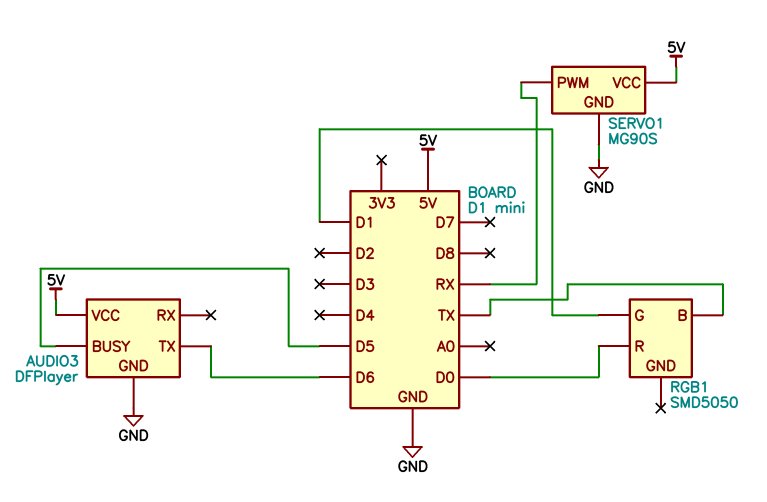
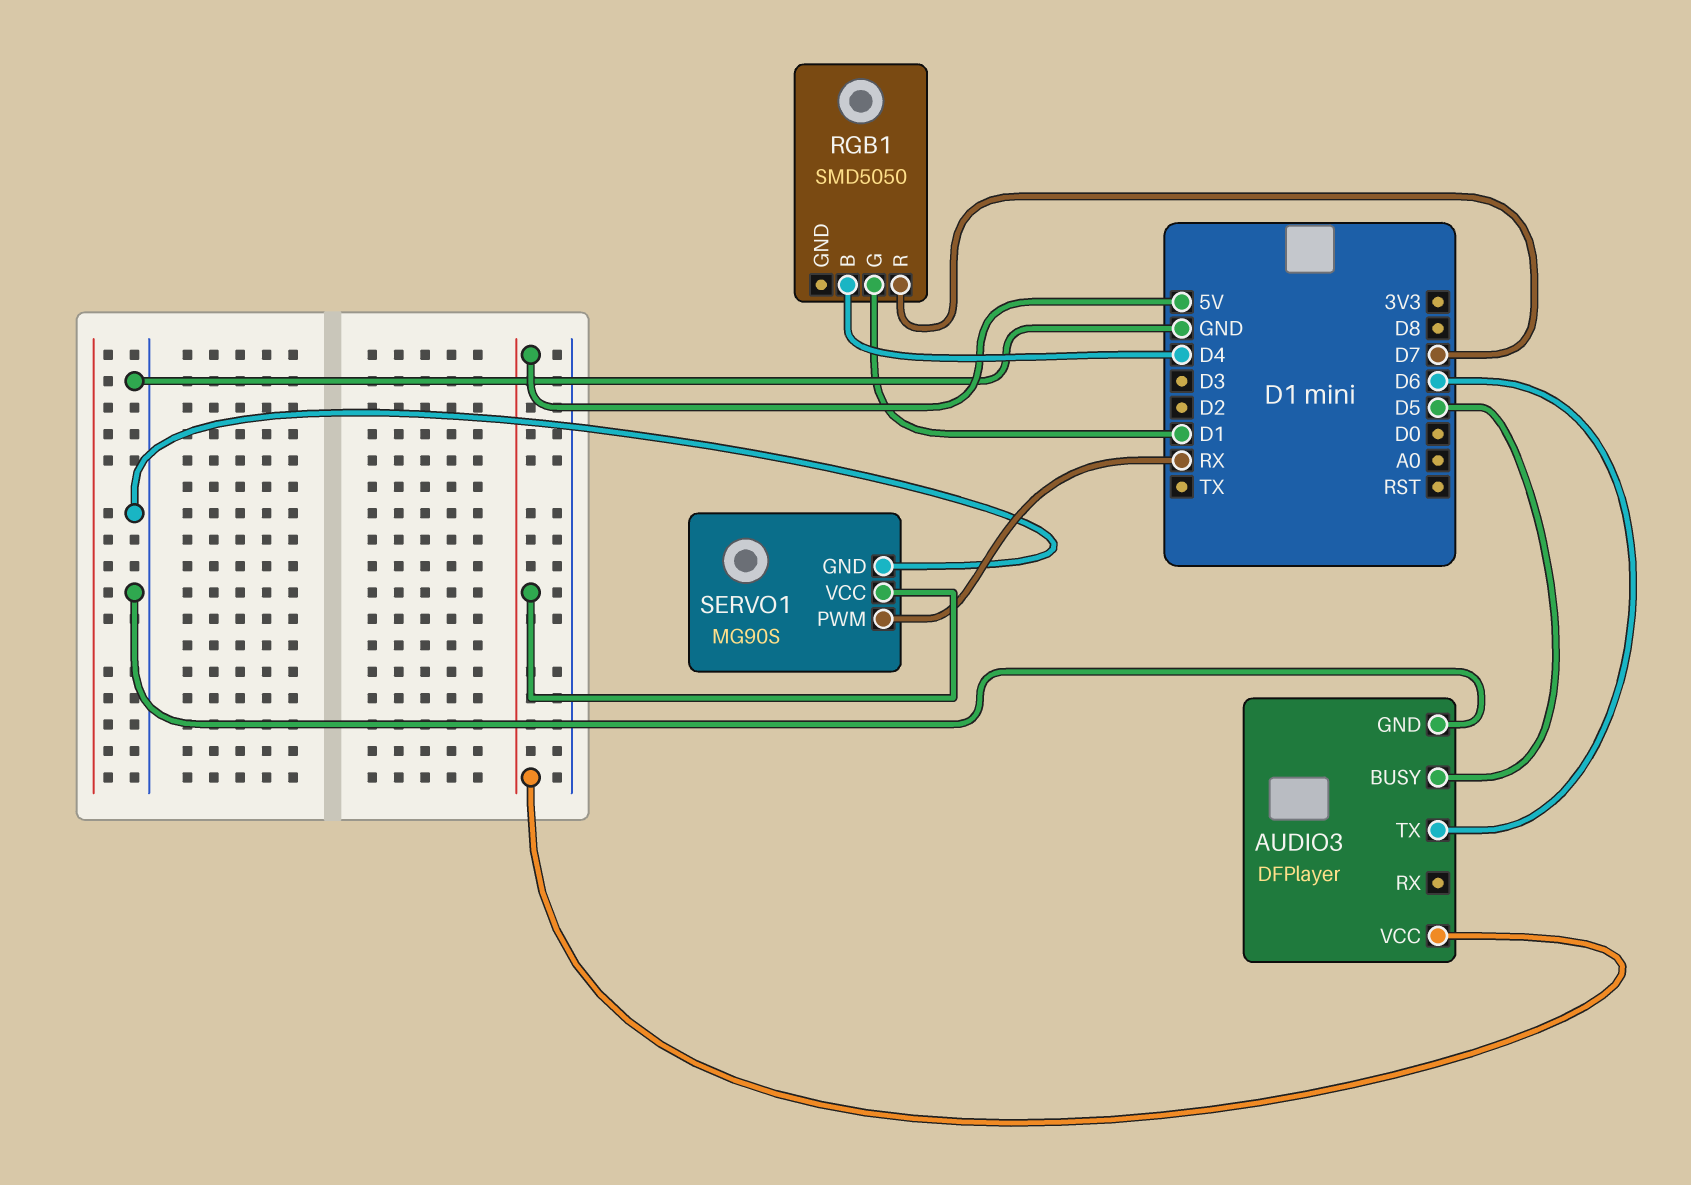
RGB1 pin B: TX -> D4
RGB1 pin R: D0 -> D7

